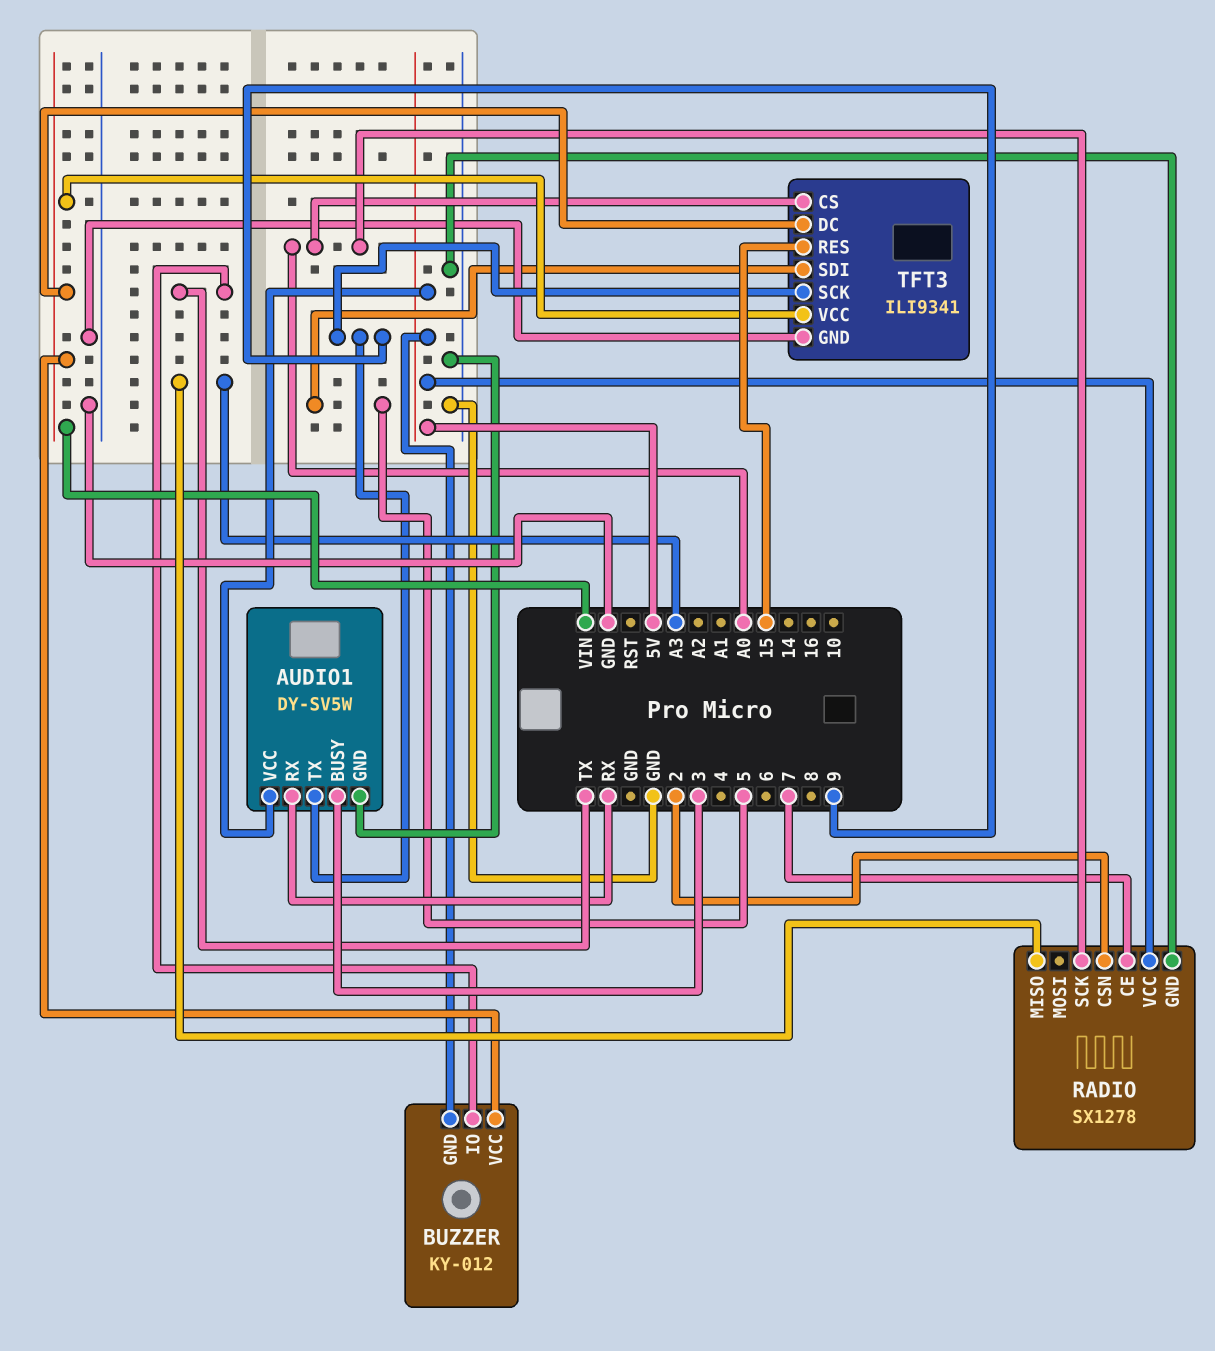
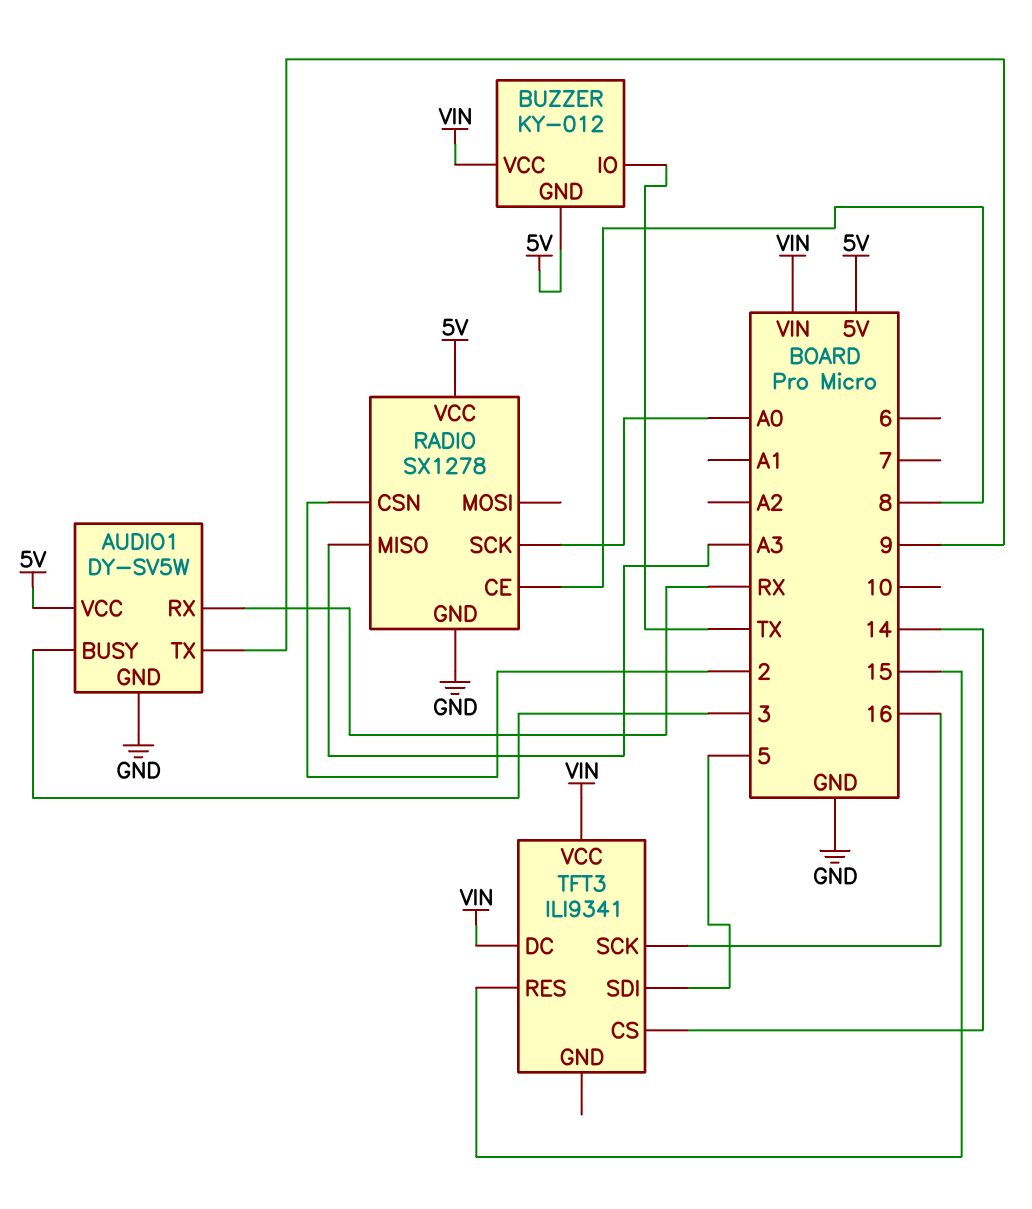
RADIO pin CE: 7 -> 8
TFT3 pin CS: A0 -> 14
TFT3 pin GND: GND -> none
TFT3 pin SCK: 9 -> 16

